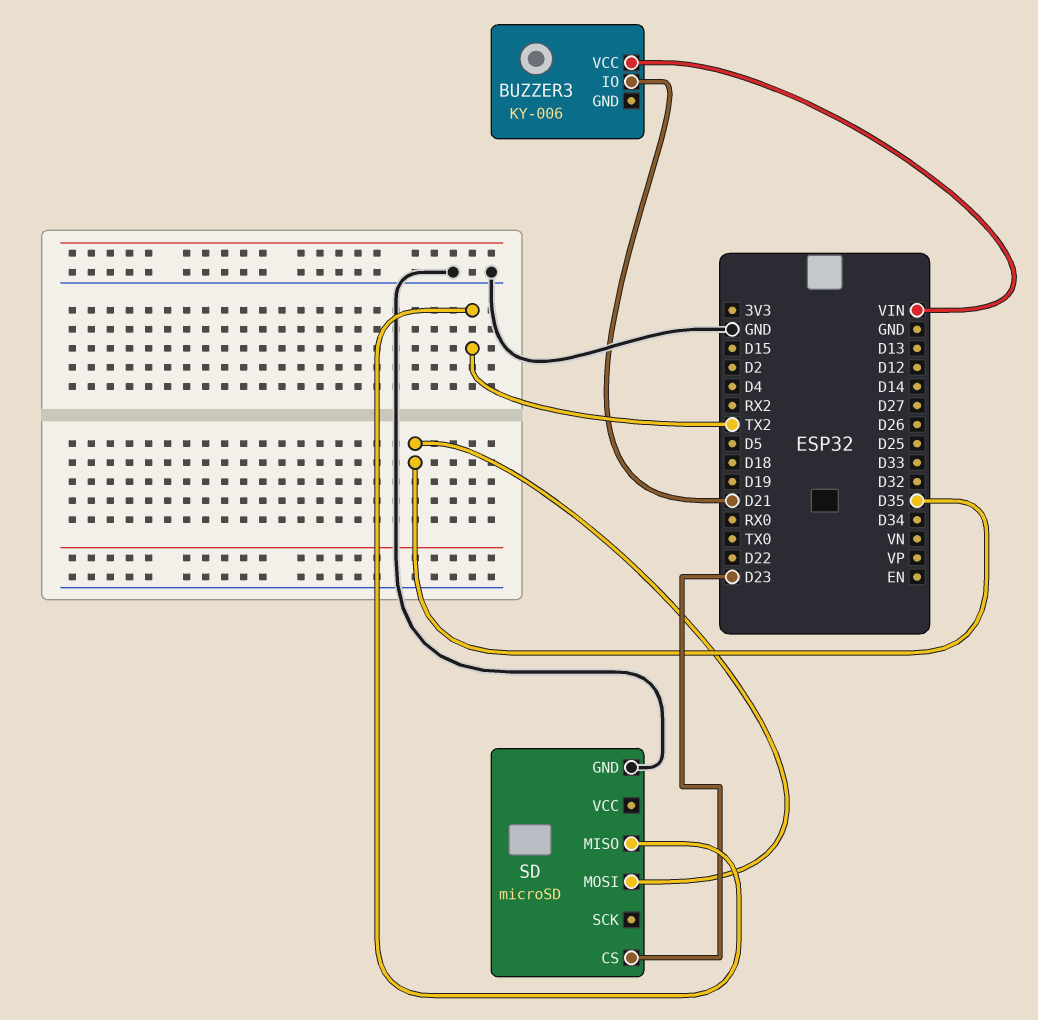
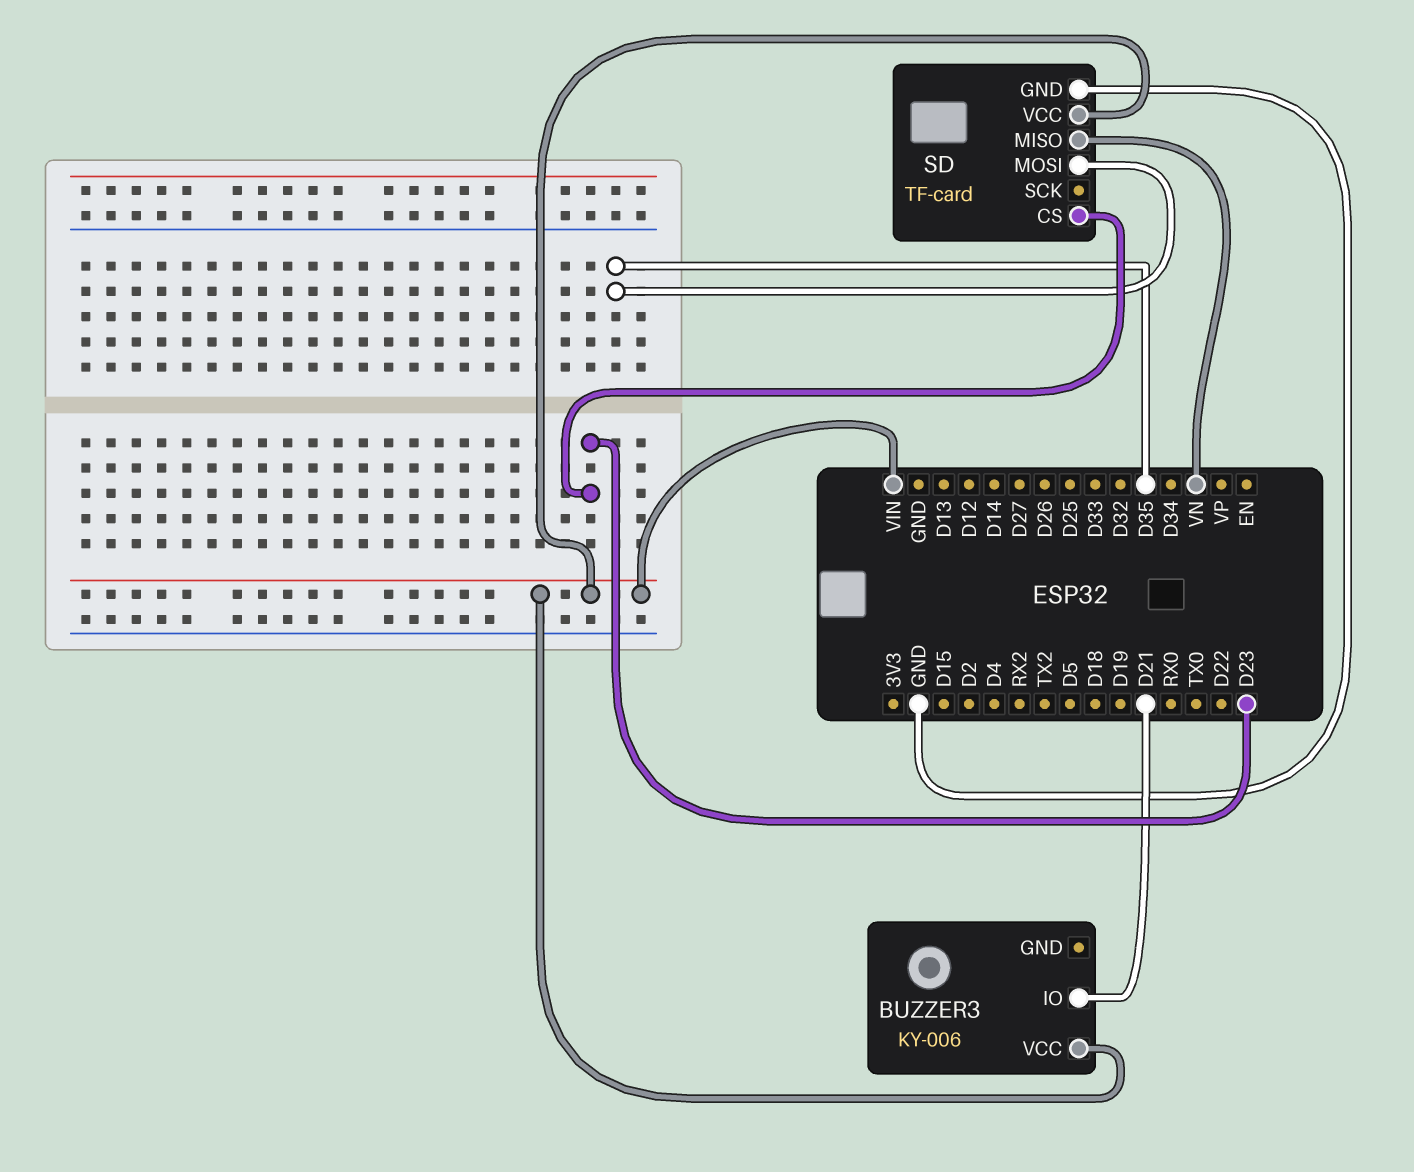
SD: microSD -> TF-card
SD pin MISO: TX2 -> VN
SD pin VCC: none -> VIN

